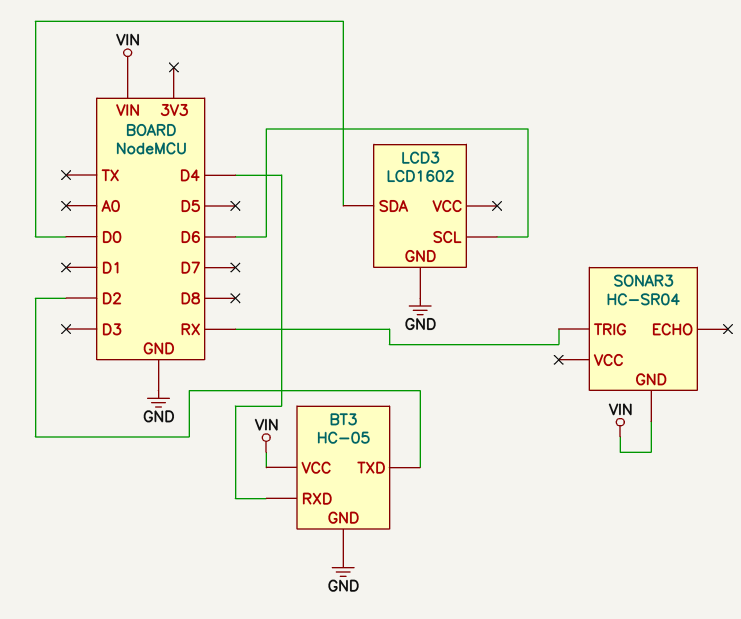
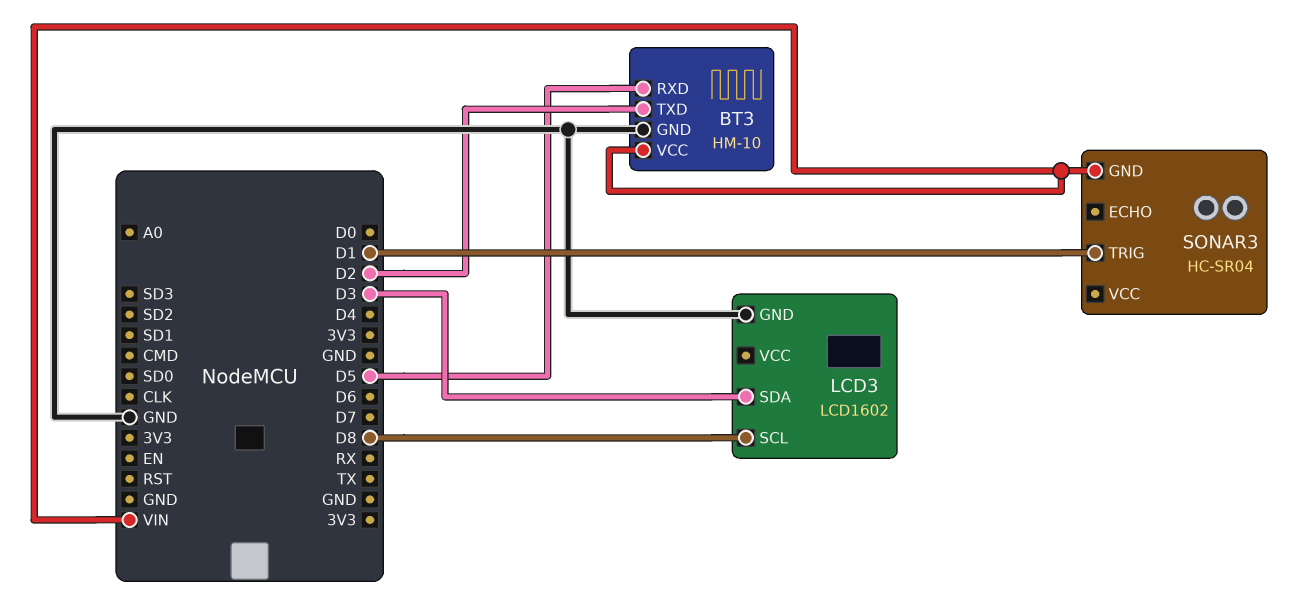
BT3: HC-05 -> HM-10
BT3 pin RXD: D4 -> D5
LCD3 pin SCL: D6 -> D8
LCD3 pin SDA: D0 -> D3
SONAR3 pin TRIG: RX -> D1

